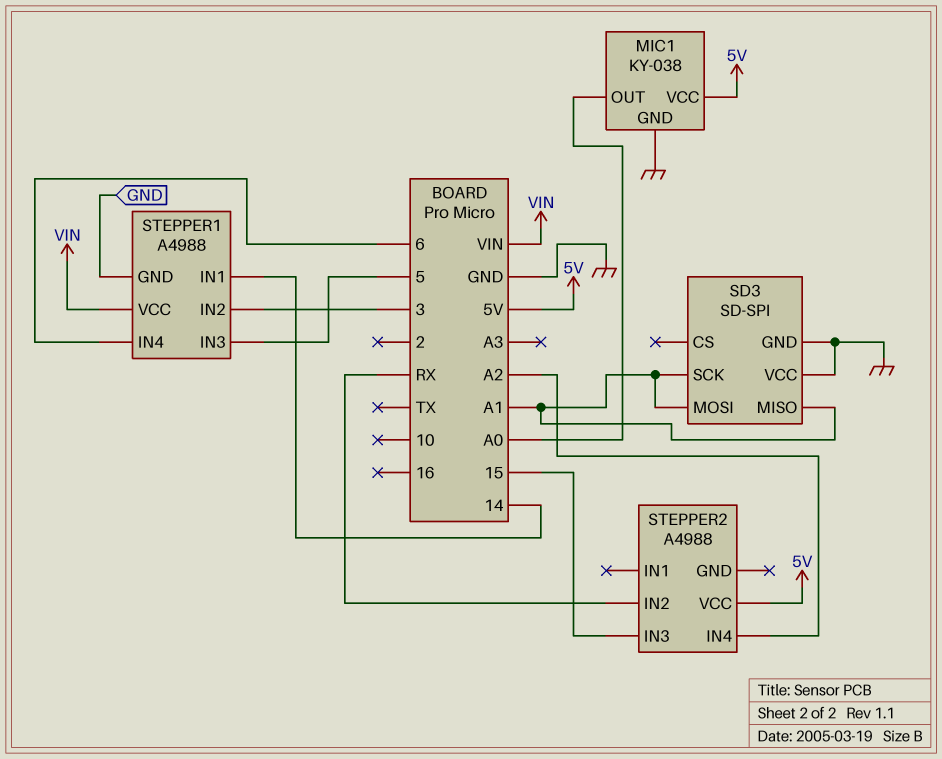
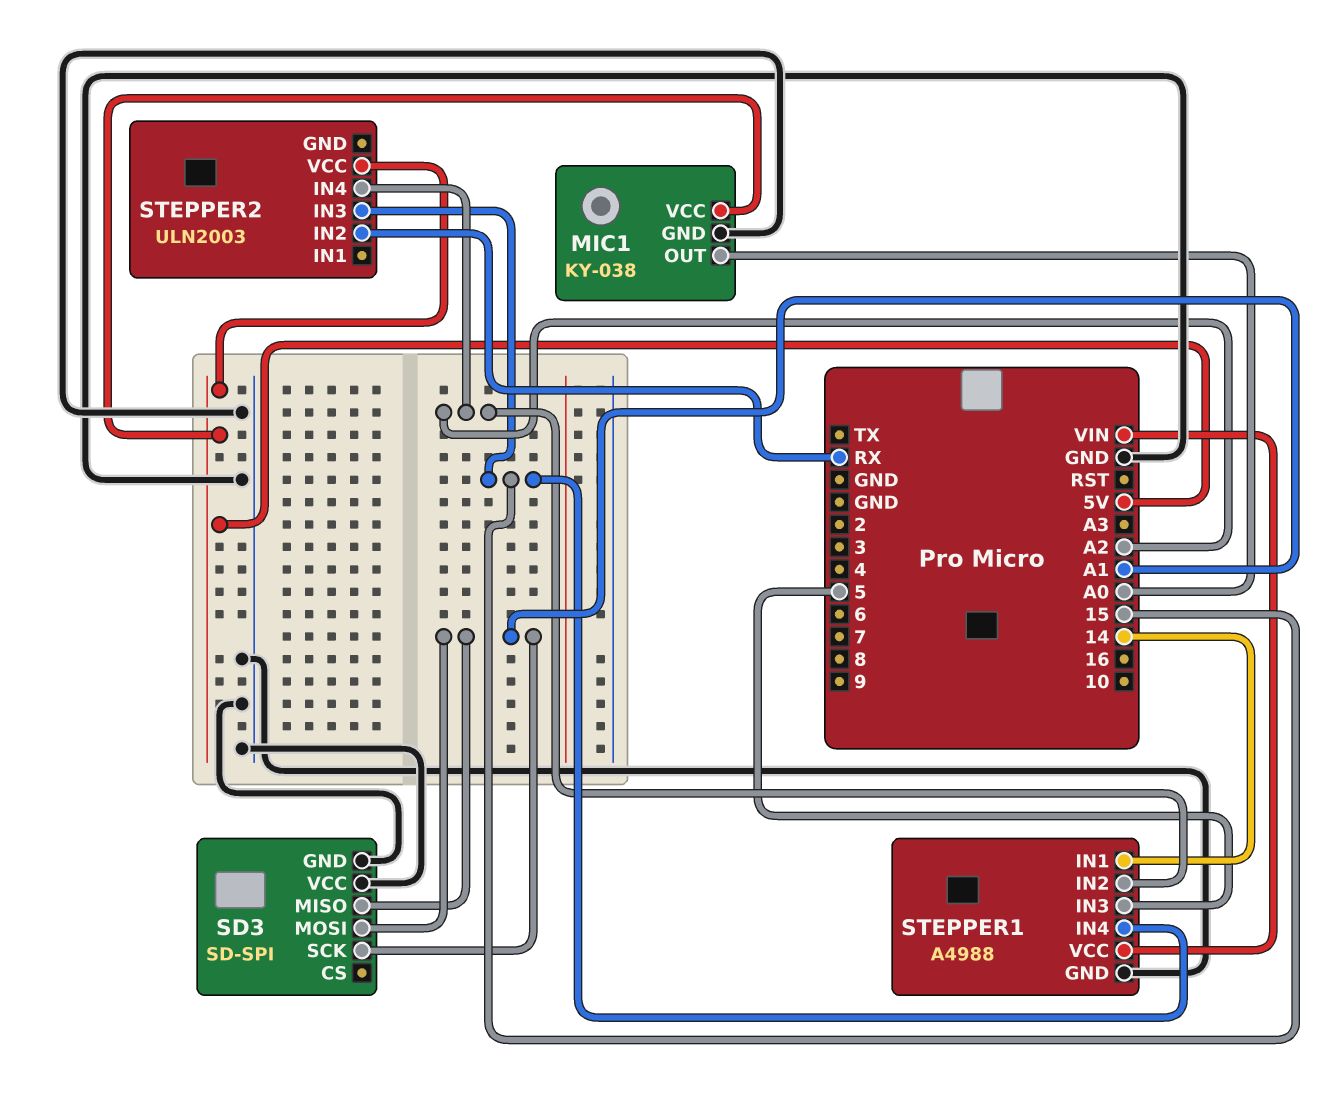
STEPPER1 pin IN2: 3 -> A2
STEPPER1 pin IN4: 6 -> 15
STEPPER2: A4988 -> ULN2003

